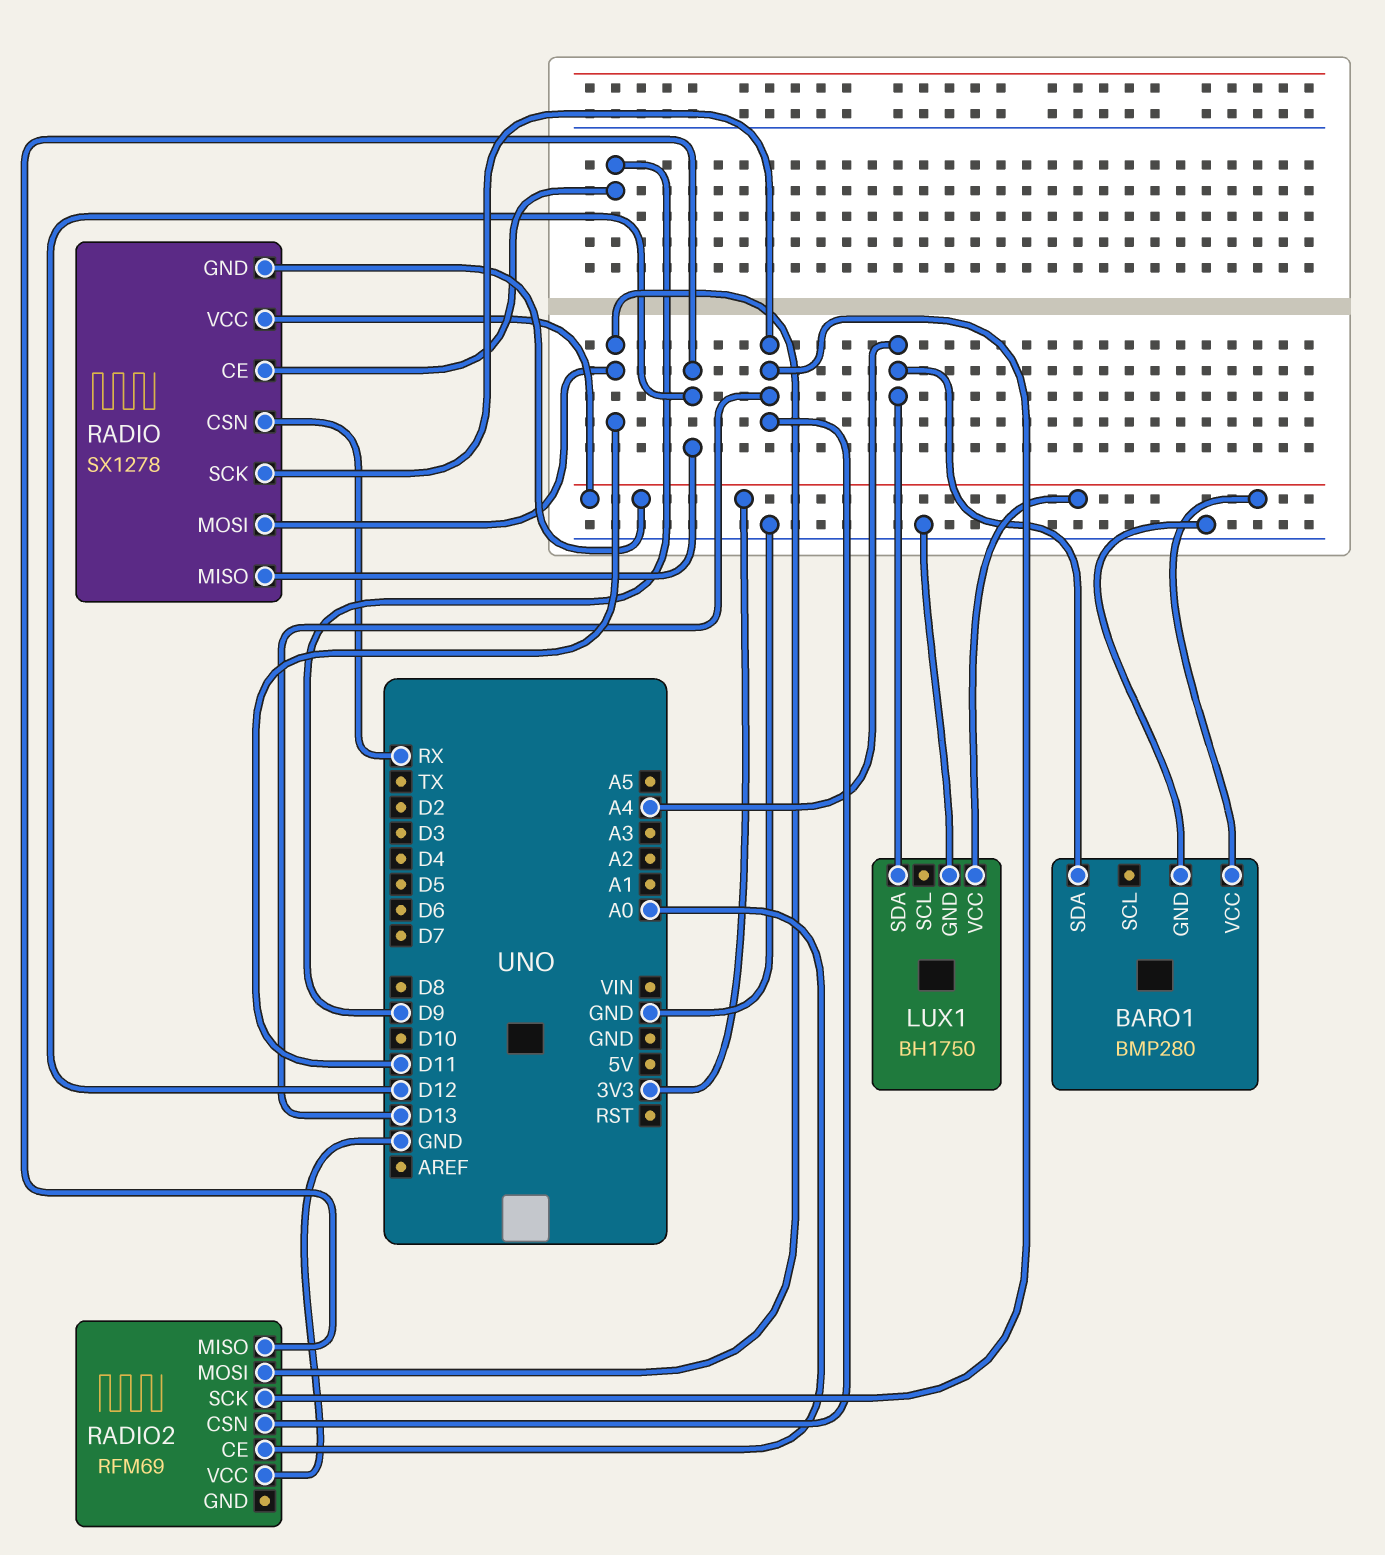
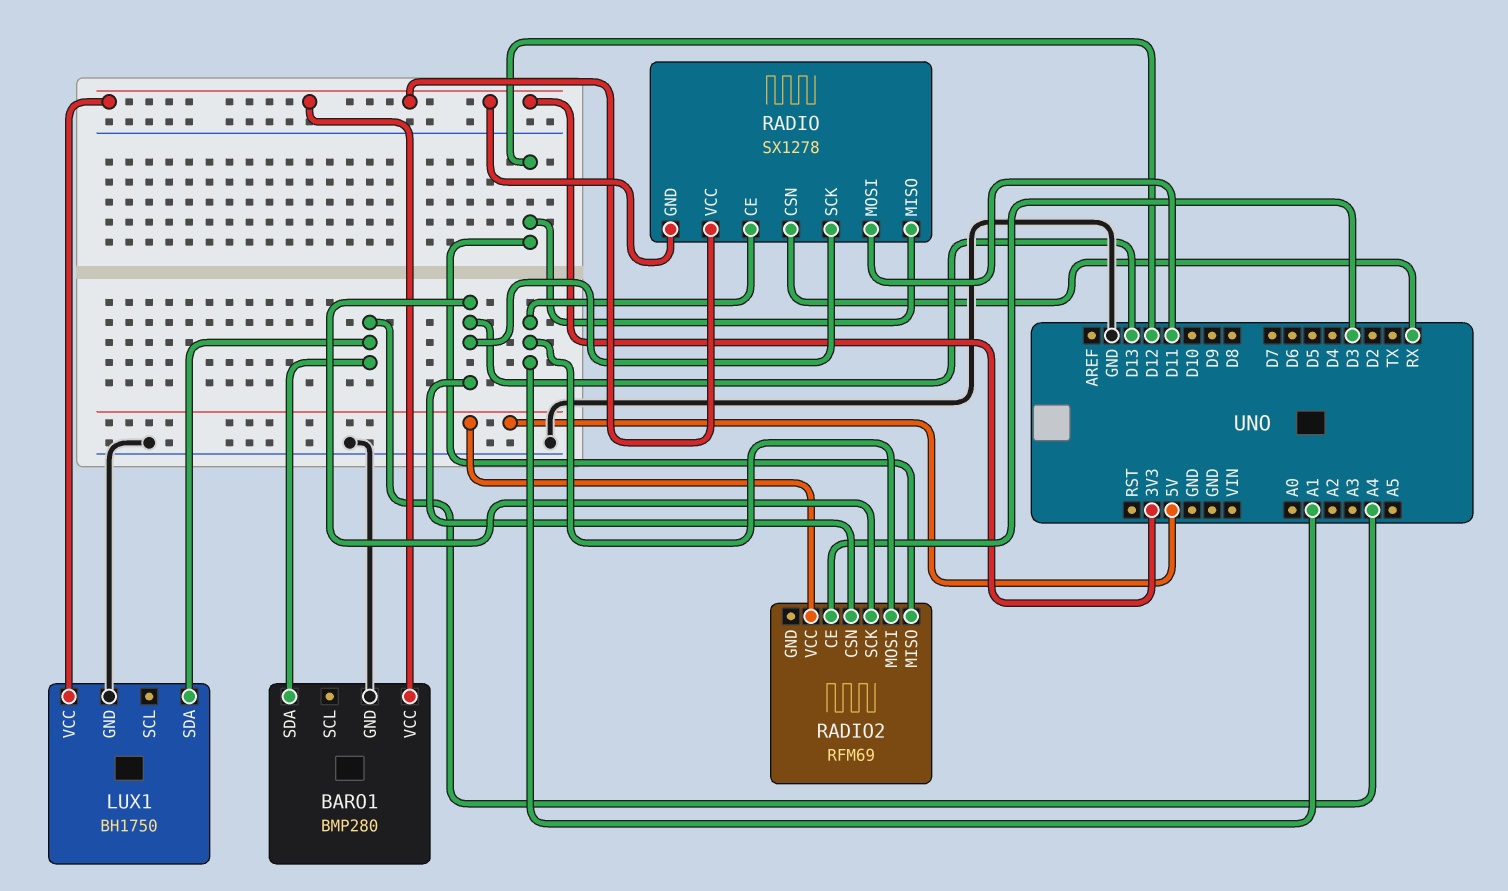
RADIO pin CE: D9 -> A1
RADIO2 pin CE: A0 -> D3
RADIO2 pin MOSI: D11 -> A1
RADIO2 pin VCC: GND -> 5V

